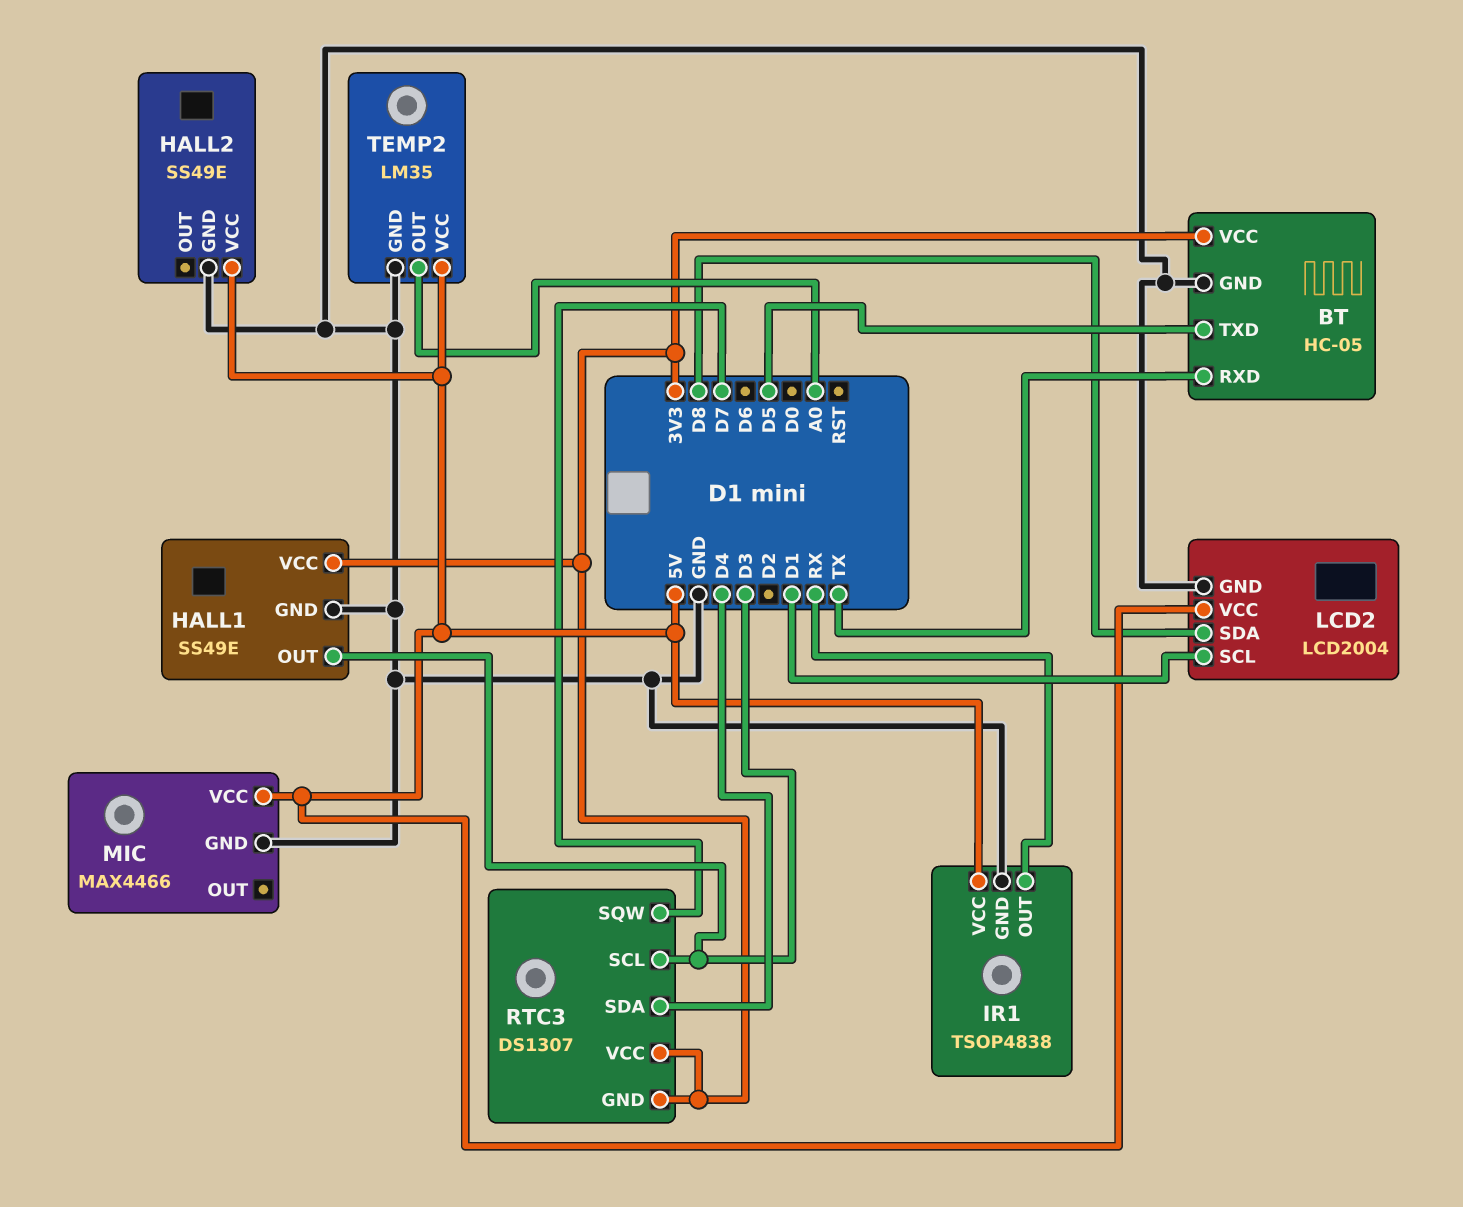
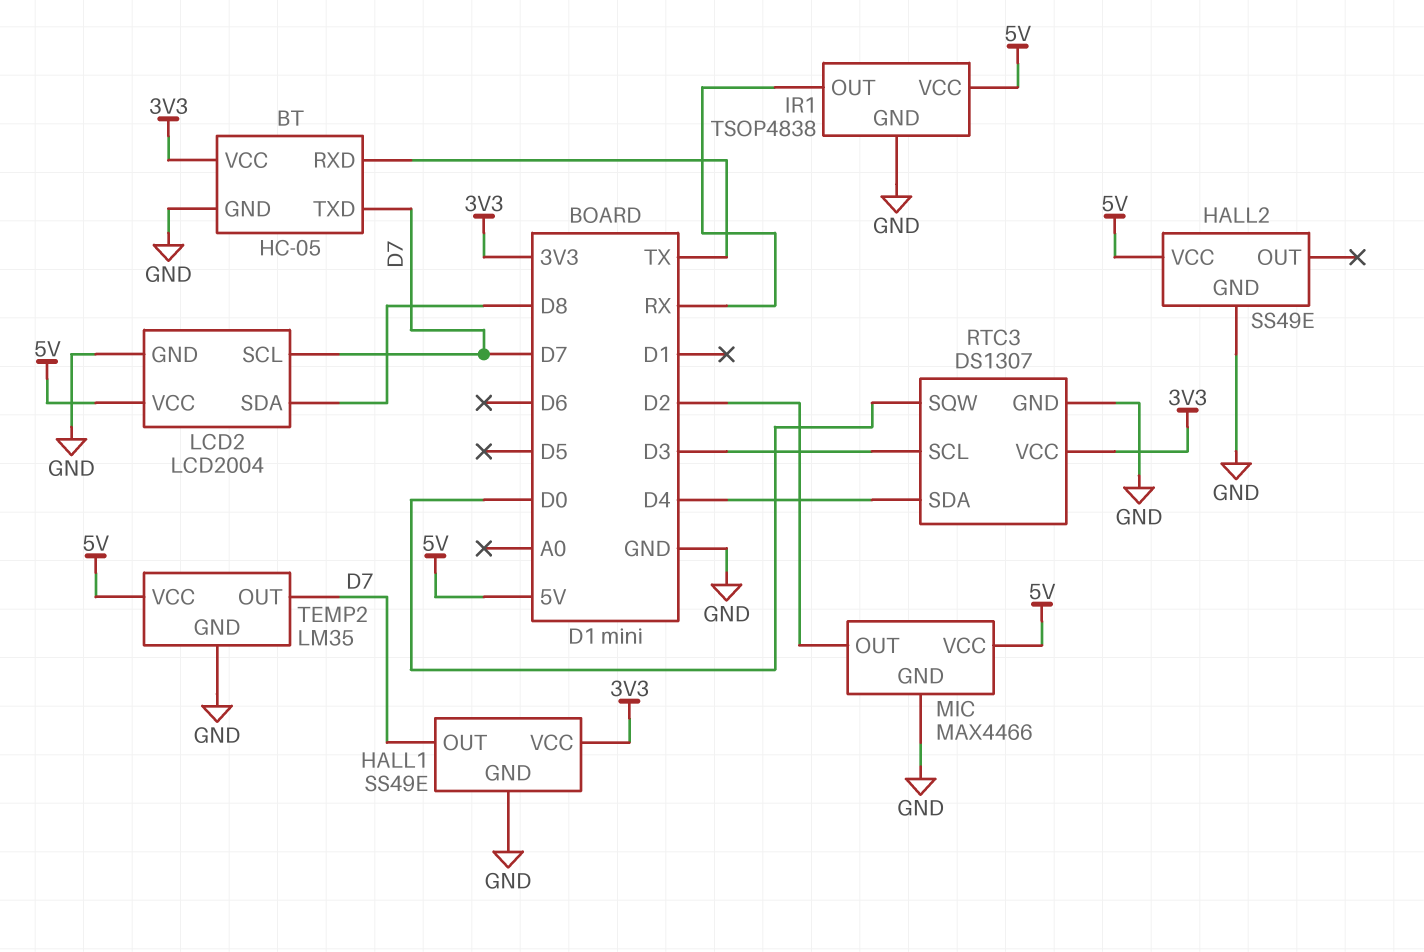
BT pin TXD: D5 -> D7
HALL1 pin OUT: D3 -> D7
LCD2 pin SCL: D1 -> D7
MIC pin OUT: none -> D2
RTC3 pin GND: 3V3 -> GND
RTC3 pin SQW: D7 -> D0
TEMP2 pin OUT: A0 -> D7

